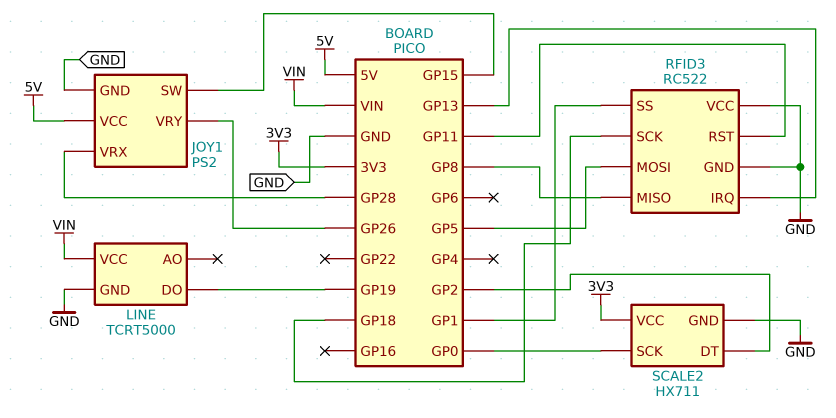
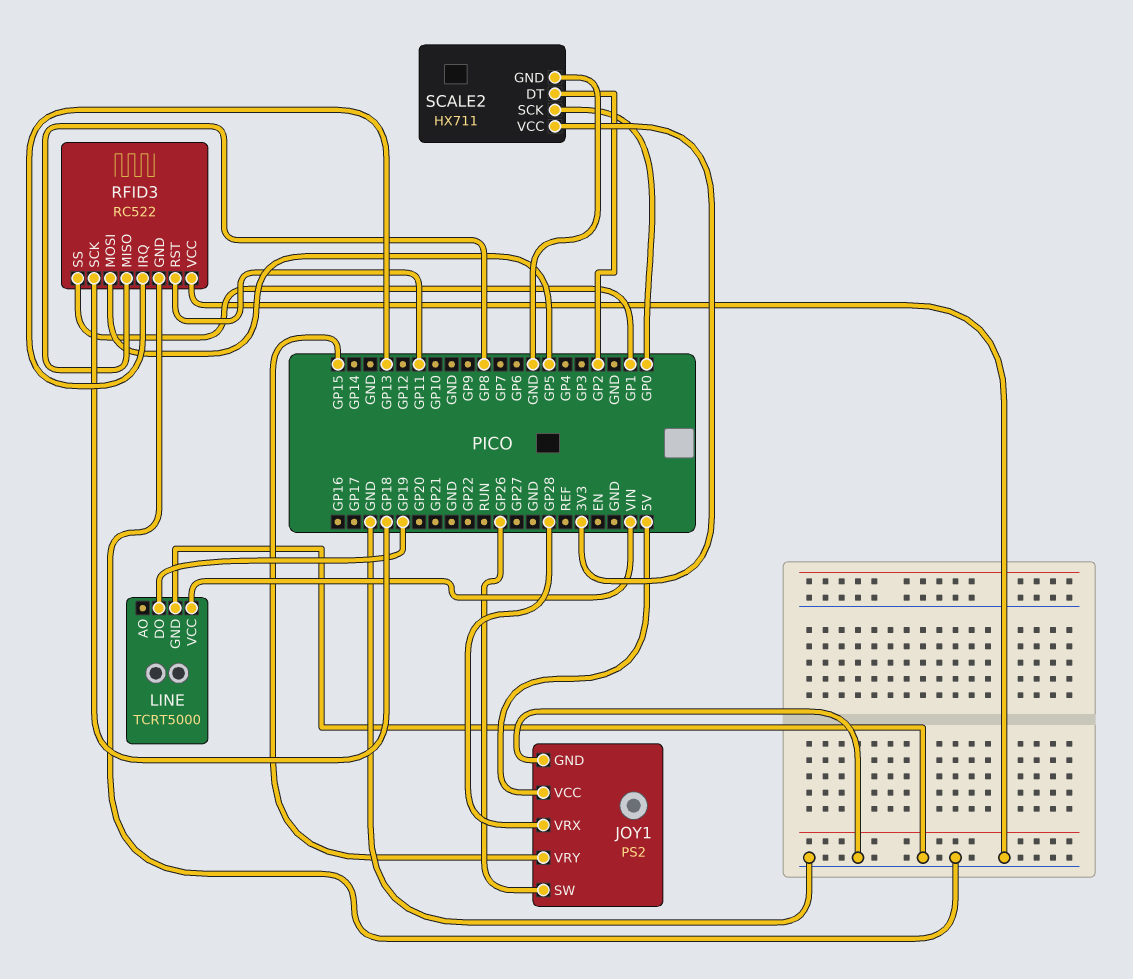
JOY1 pin SW: GP15 -> GP26
JOY1 pin VRY: GP26 -> GP15

